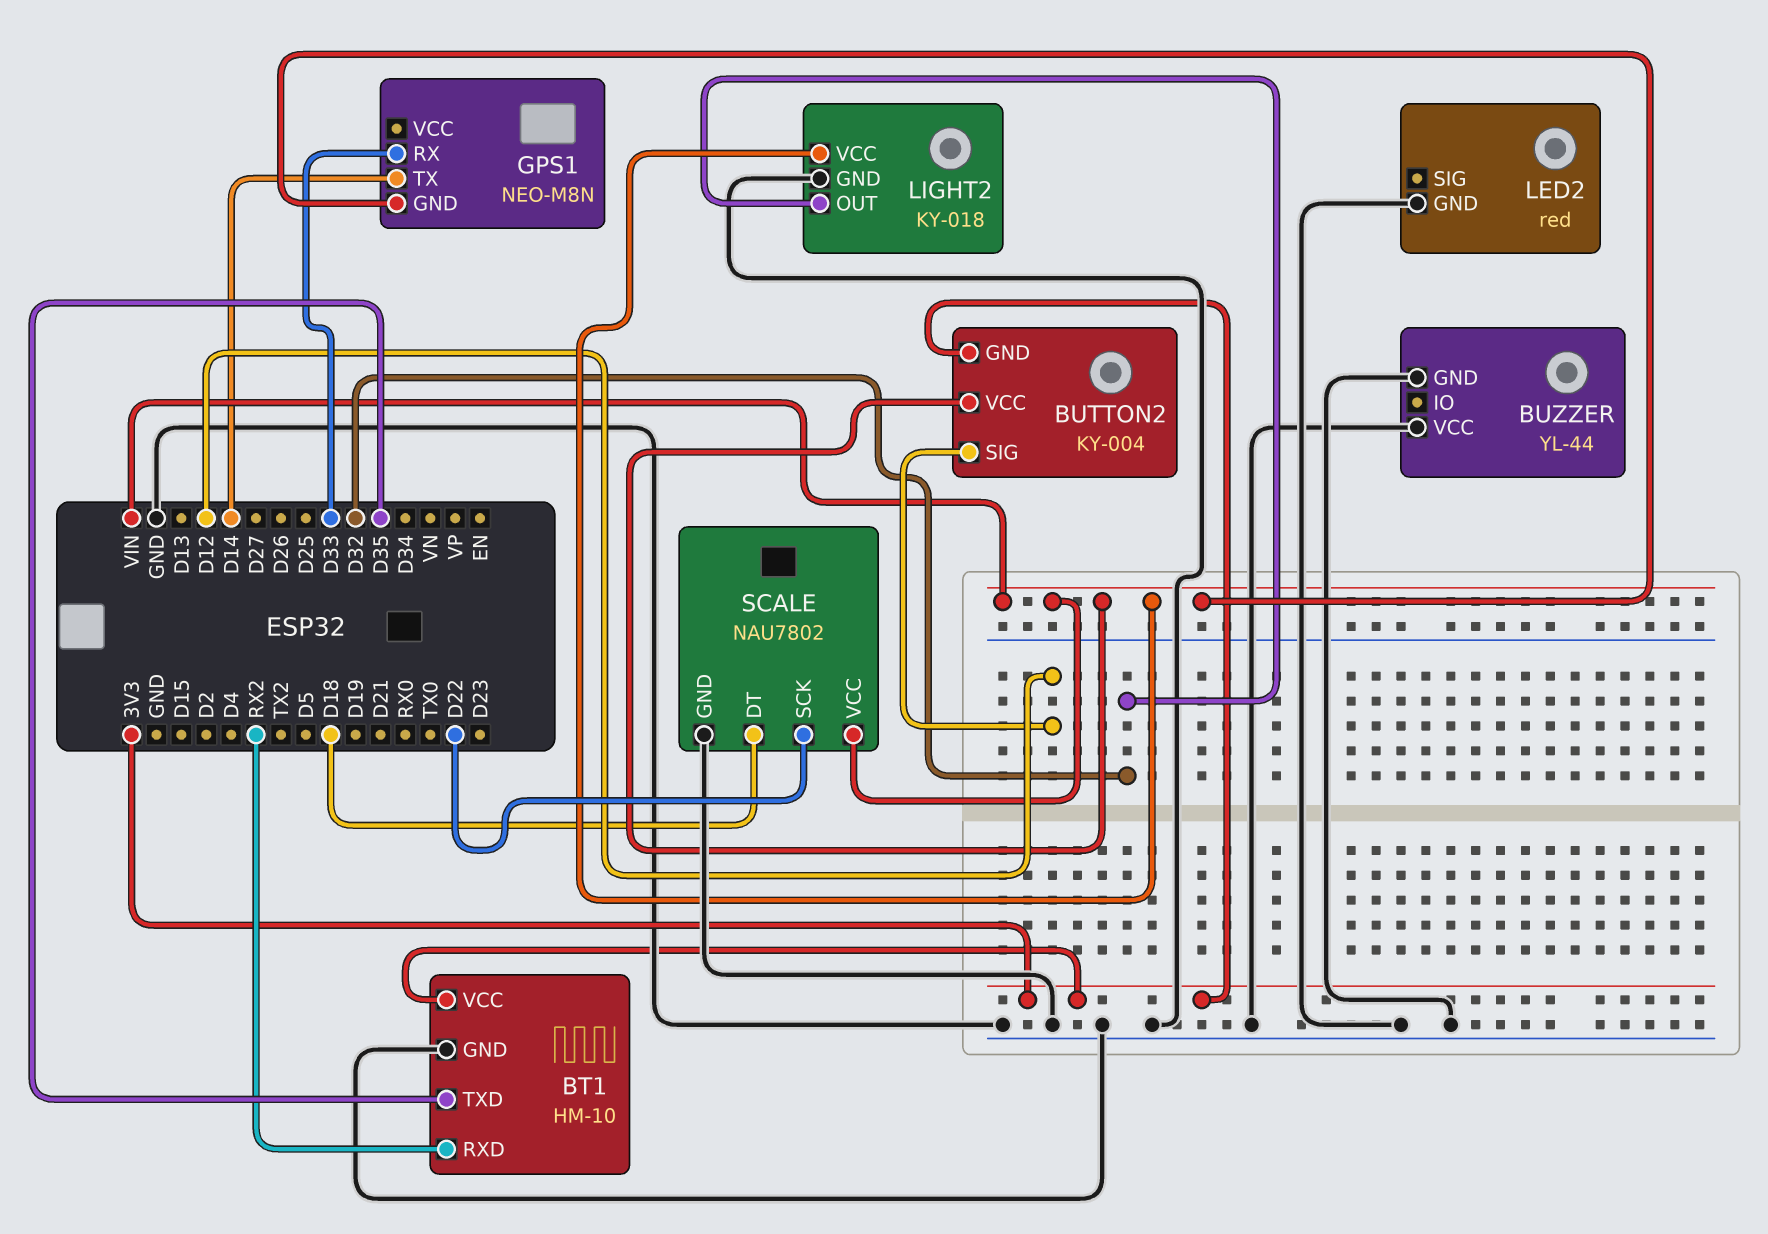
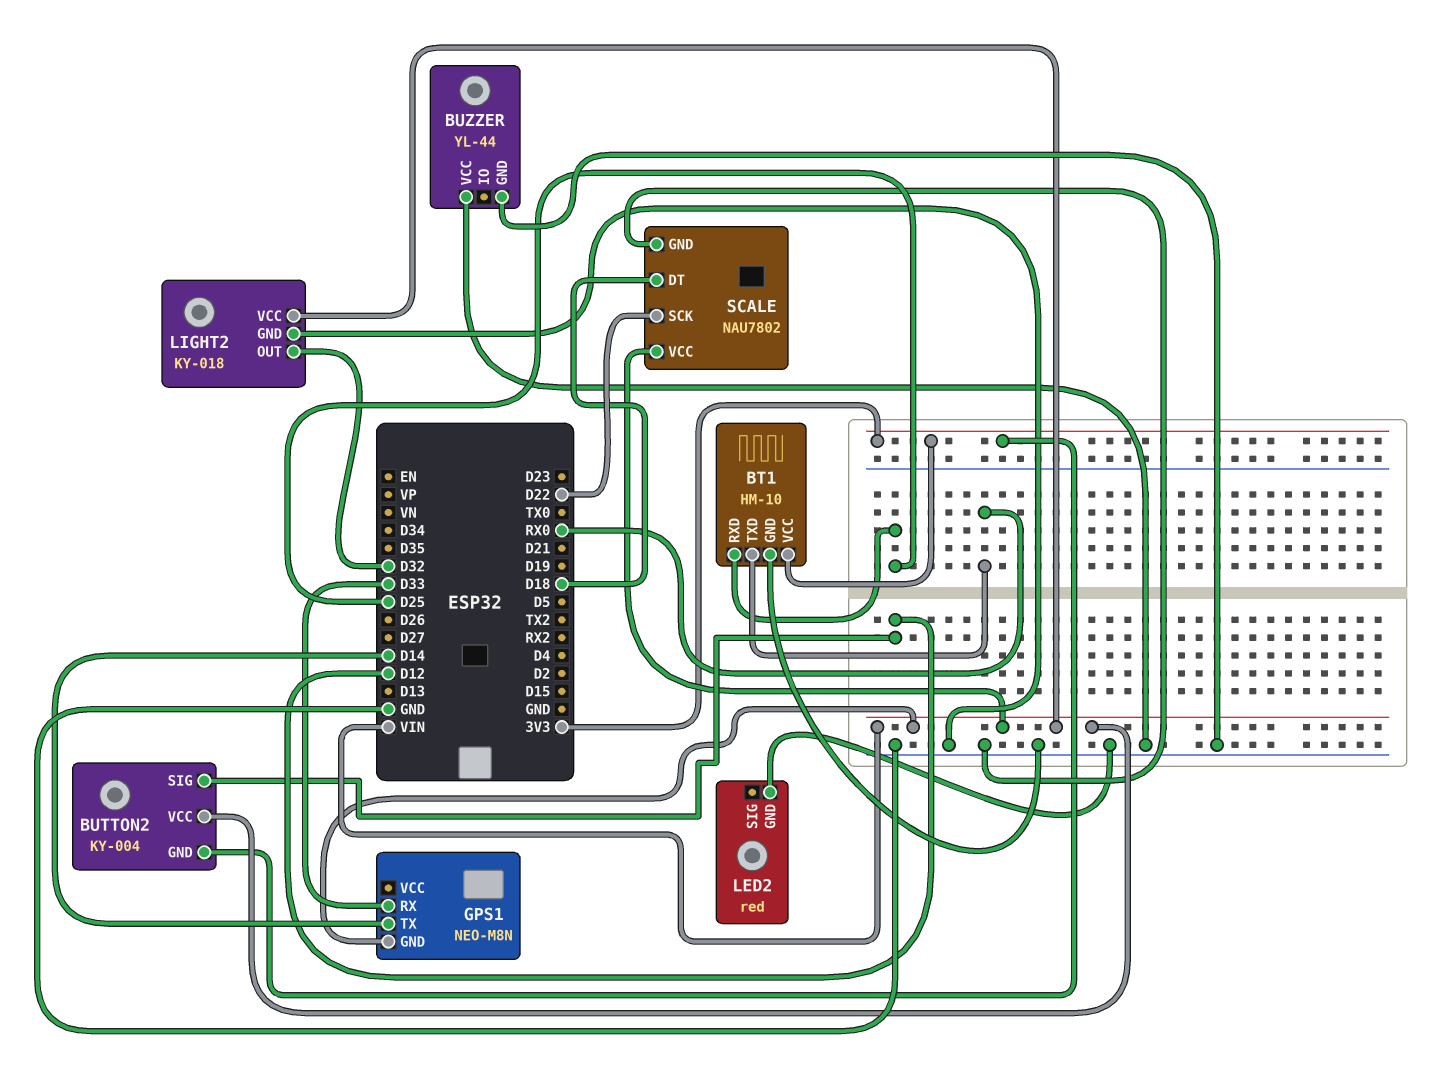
BT1 pin RXD: RX2 -> D25
BT1 pin TXD: D35 -> RX0

